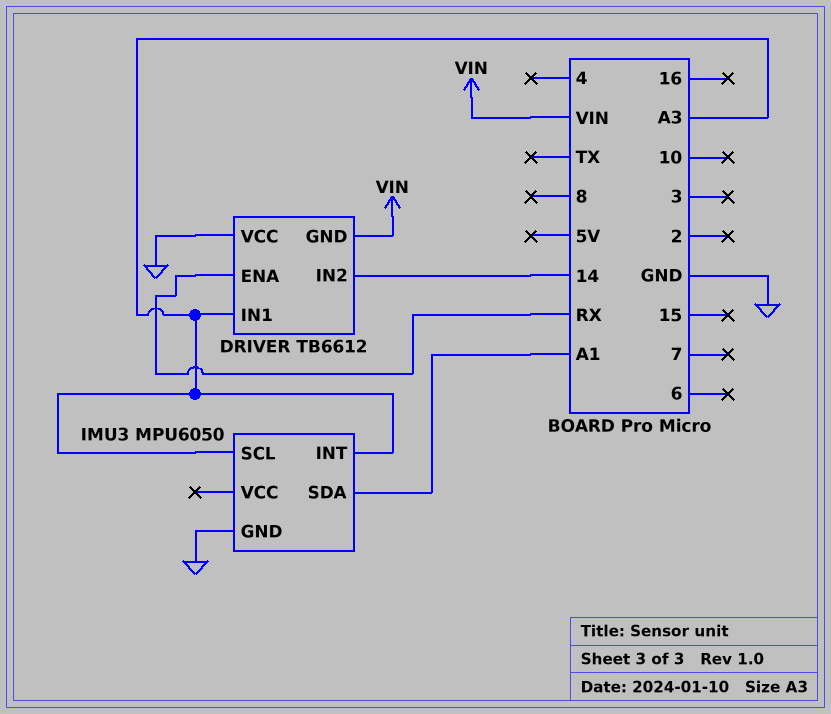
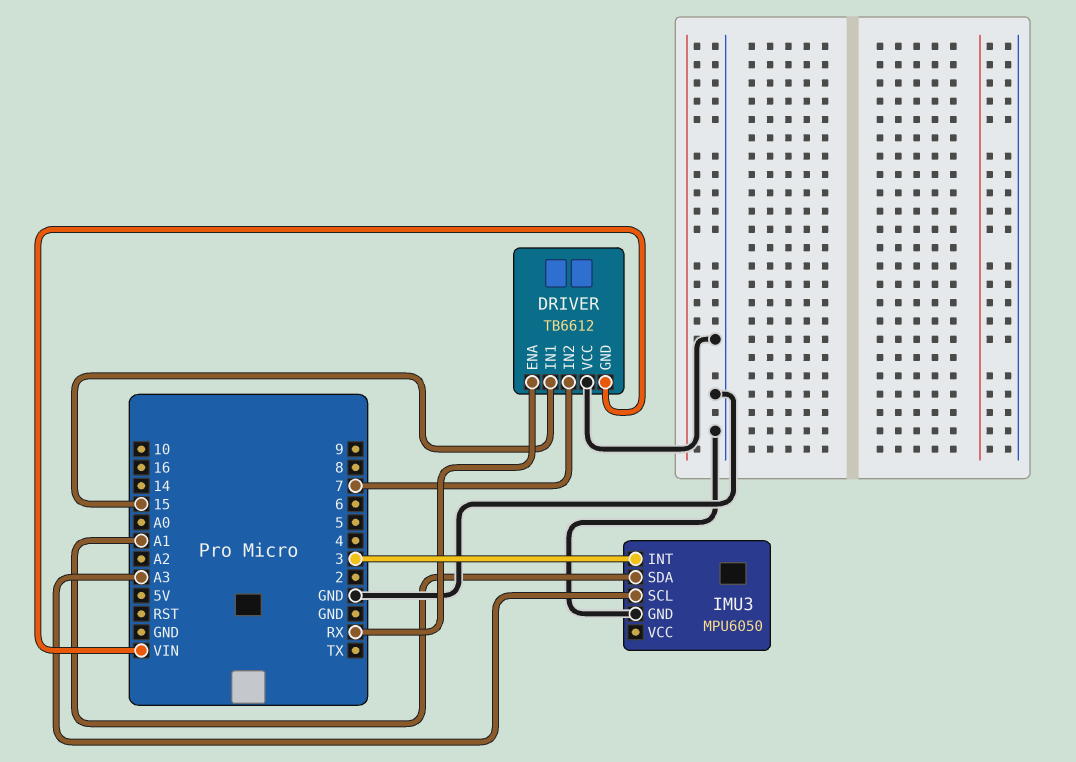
DRIVER pin IN1: A3 -> 15
DRIVER pin IN2: 14 -> 7
IMU3 pin INT: A3 -> 3

